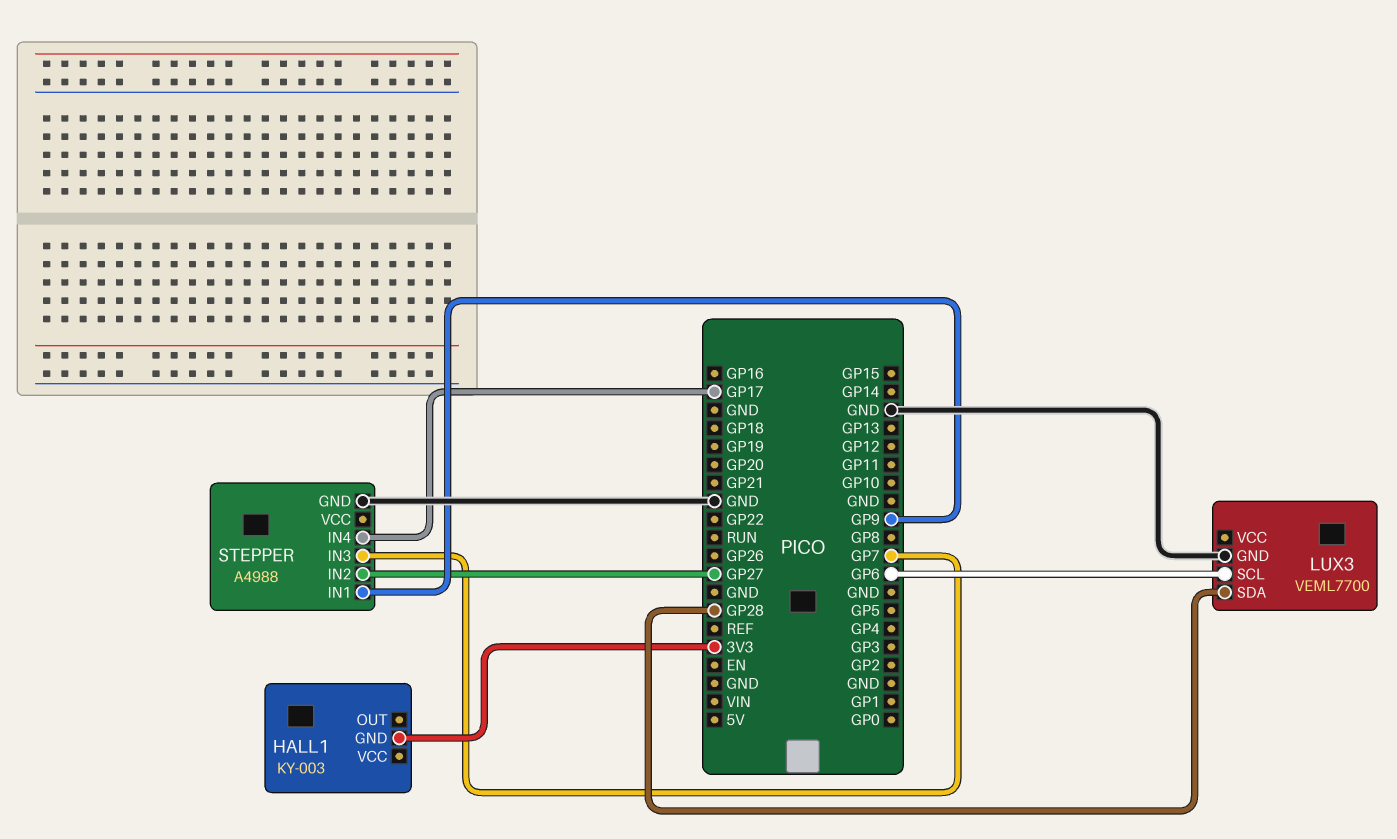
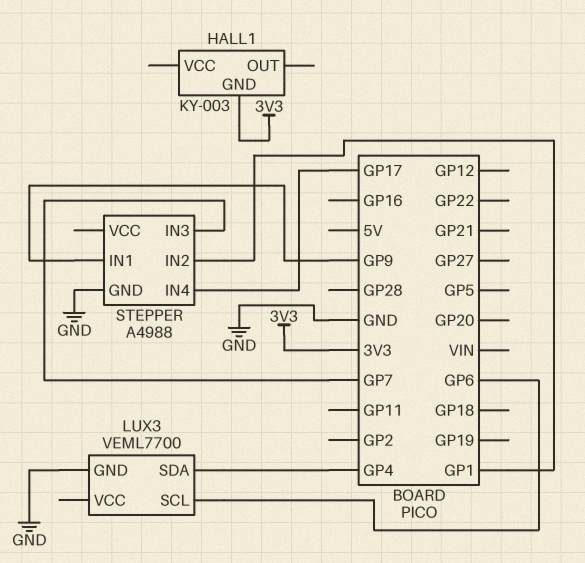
LUX3 pin SDA: GP28 -> GP4
STEPPER pin IN2: GP27 -> GP1

